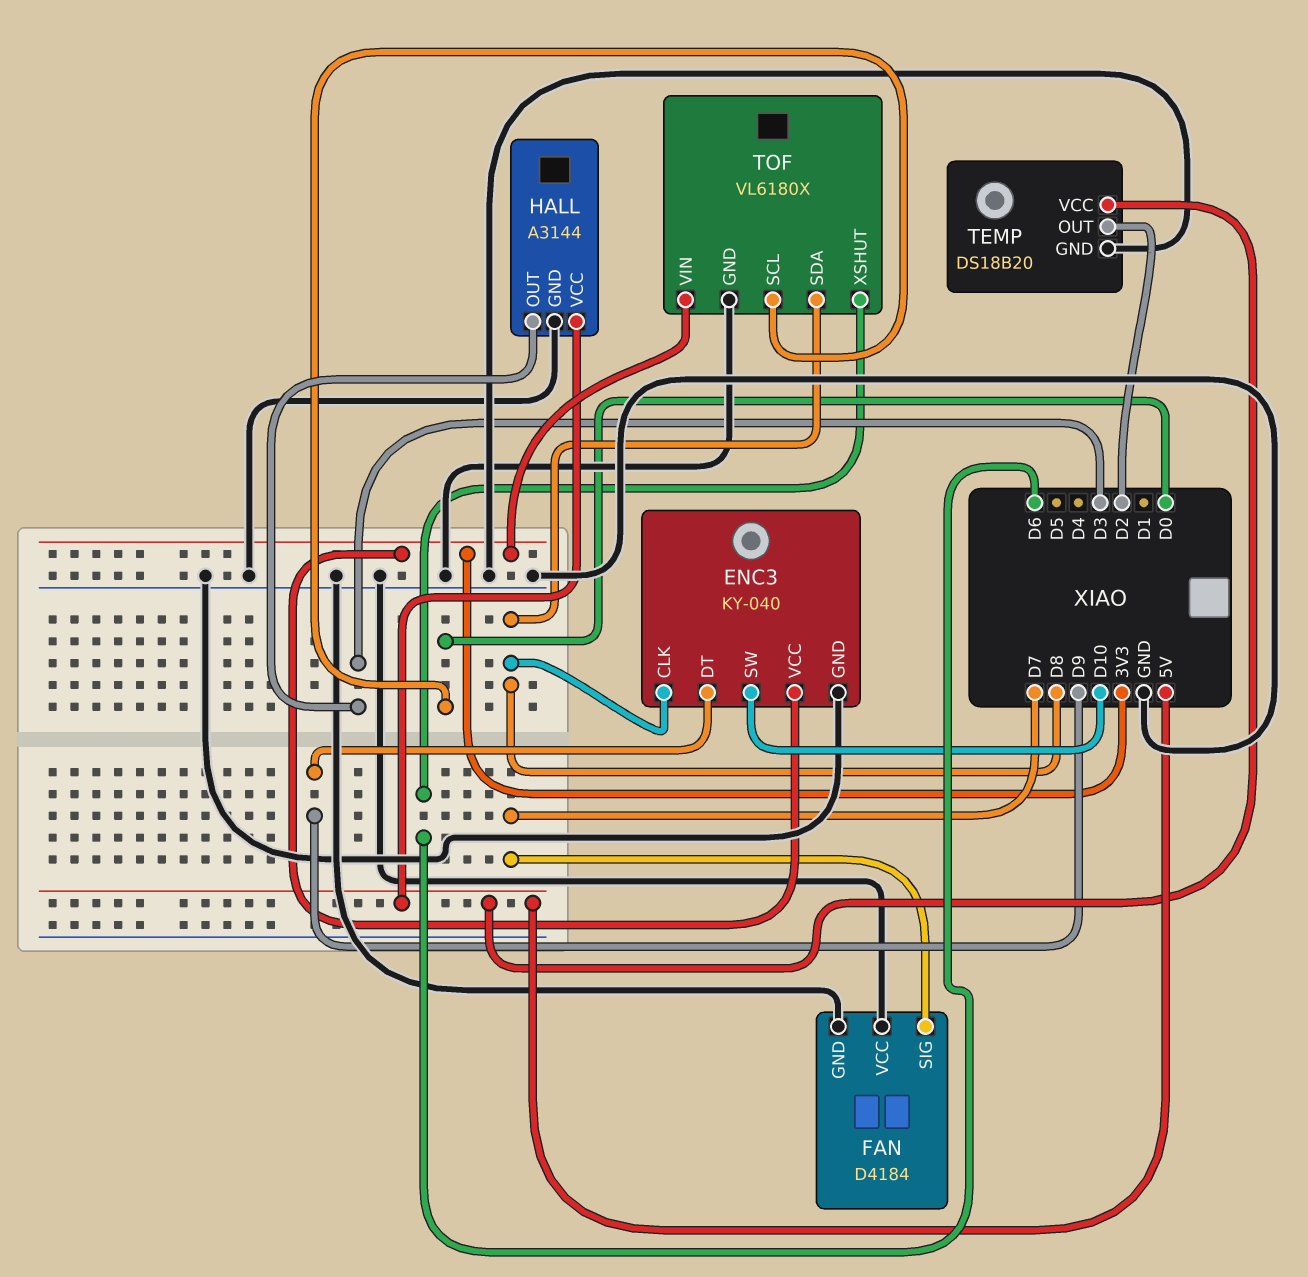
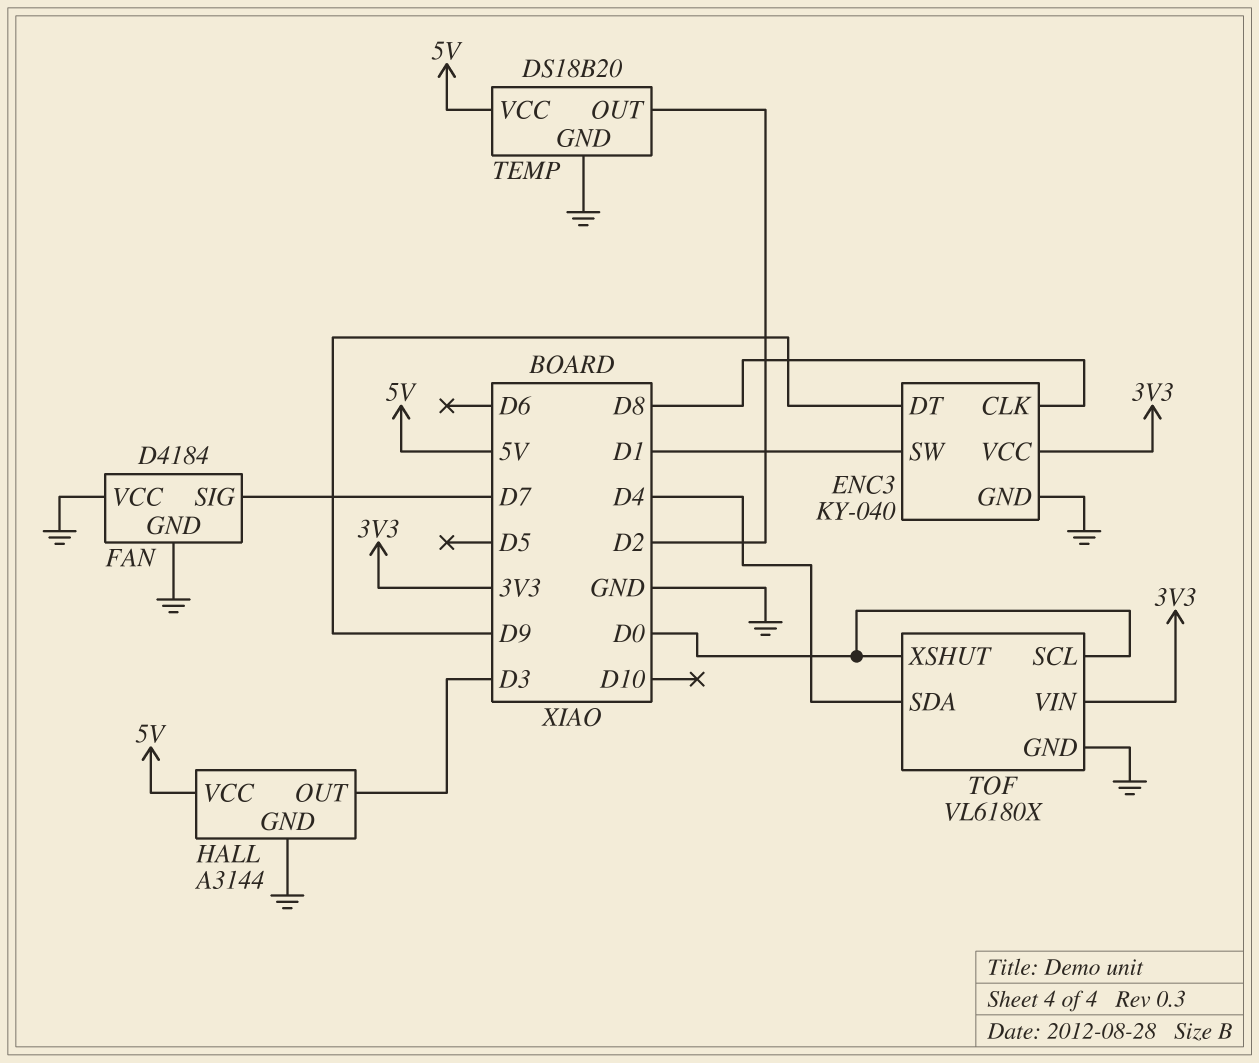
ENC3 pin SW: D10 -> D1
TOF pin SDA: D8 -> D4
TOF pin XSHUT: D6 -> D0

